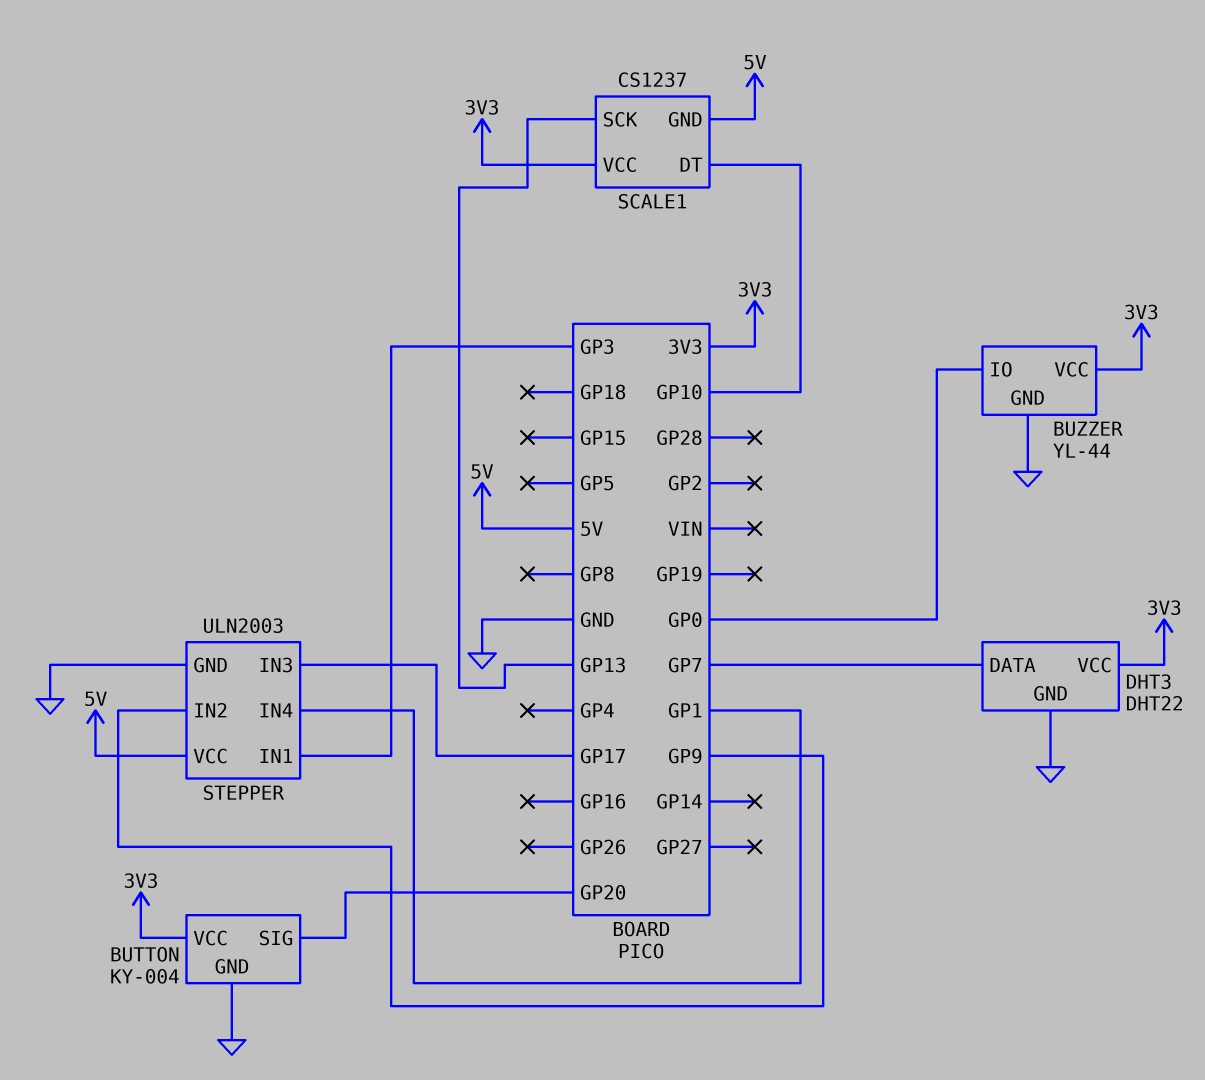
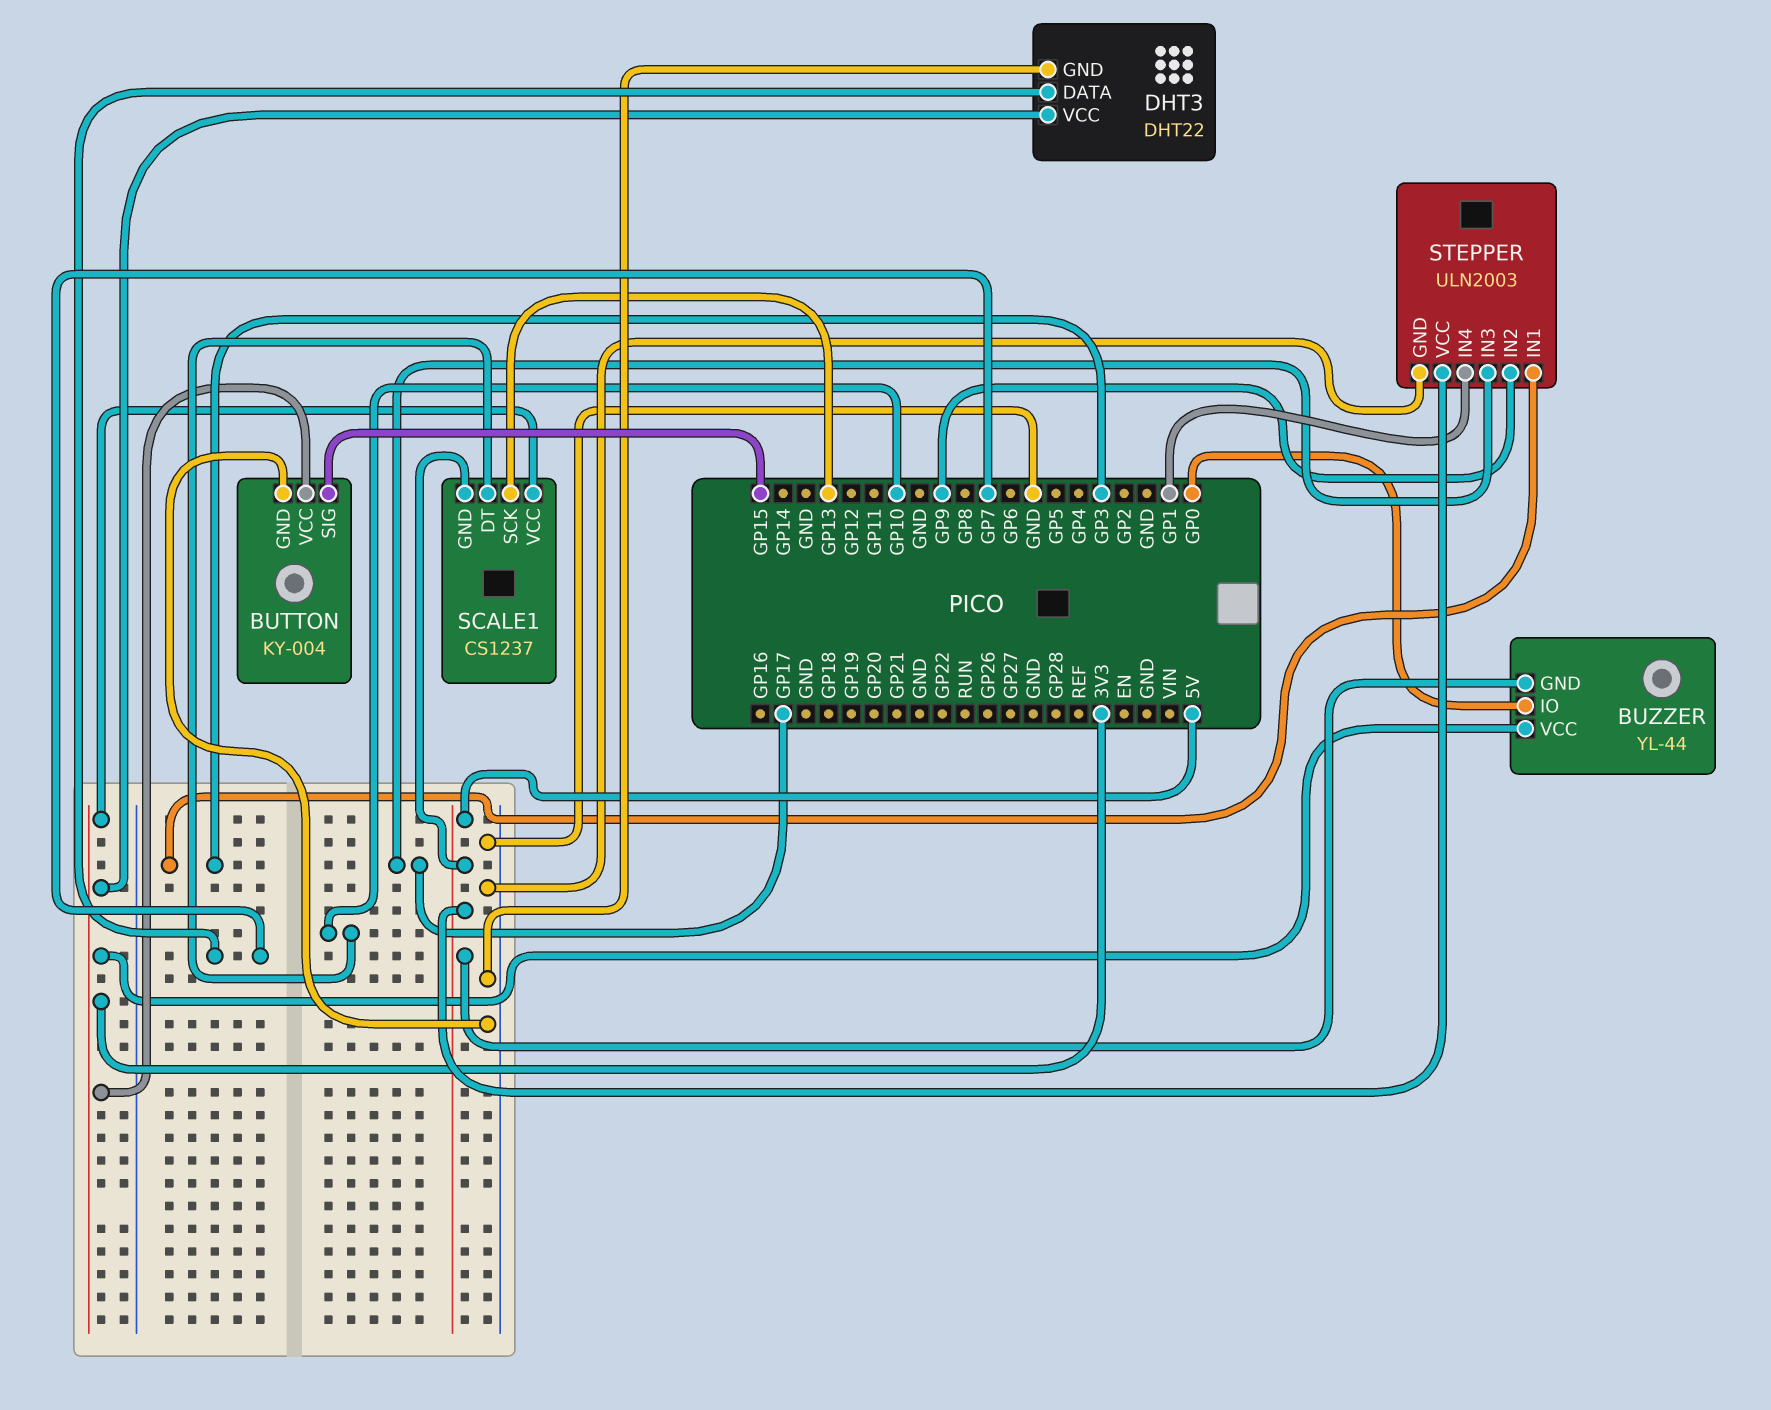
BUTTON pin SIG: GP20 -> GP15
BUZZER pin GND: GND -> 5V

